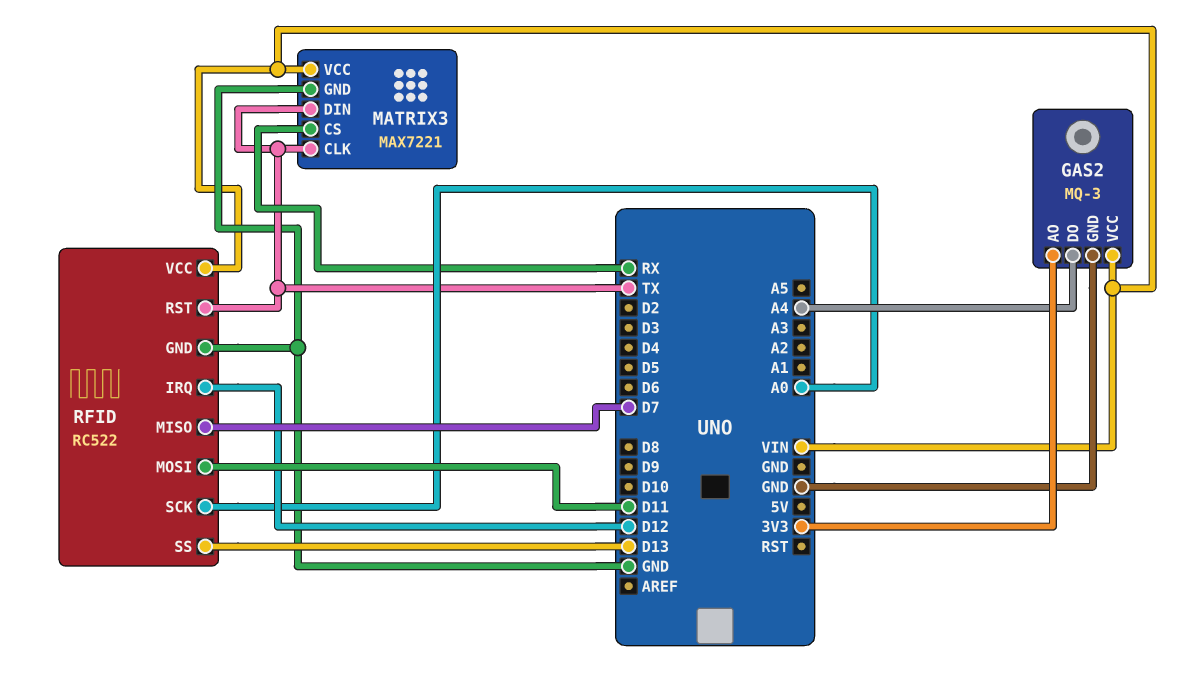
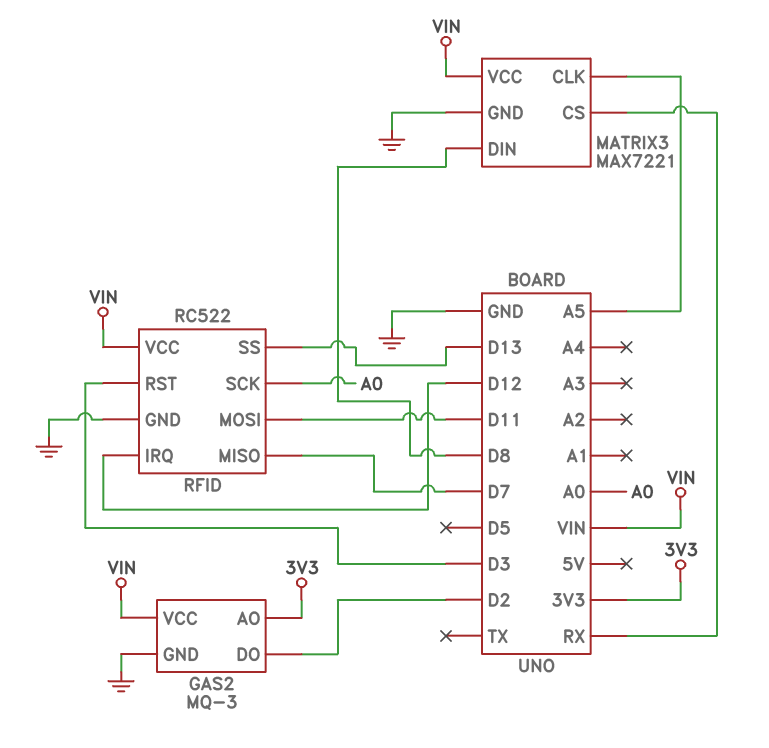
GAS2 pin DO: A4 -> D2
MATRIX3 pin CLK: TX -> A5
MATRIX3 pin DIN: TX -> D8
RFID pin RST: TX -> D3

